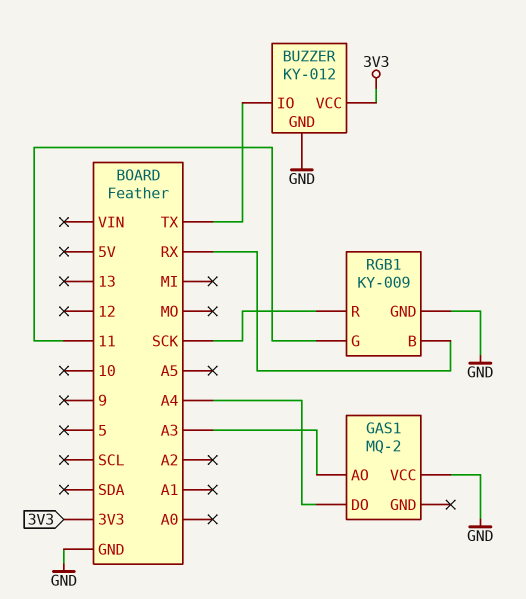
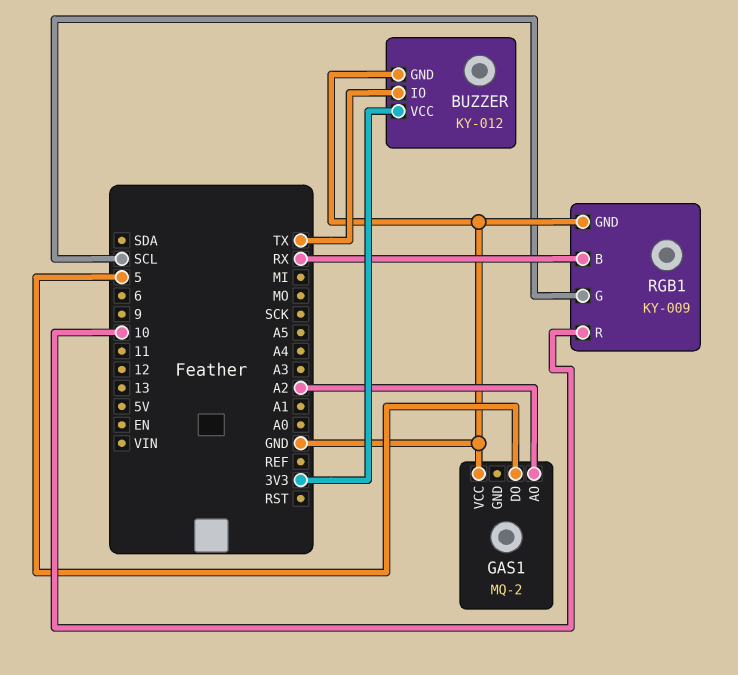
GAS1 pin AO: A3 -> A2
GAS1 pin DO: A4 -> 5
RGB1 pin G: 11 -> SCL
RGB1 pin R: SCK -> 10

